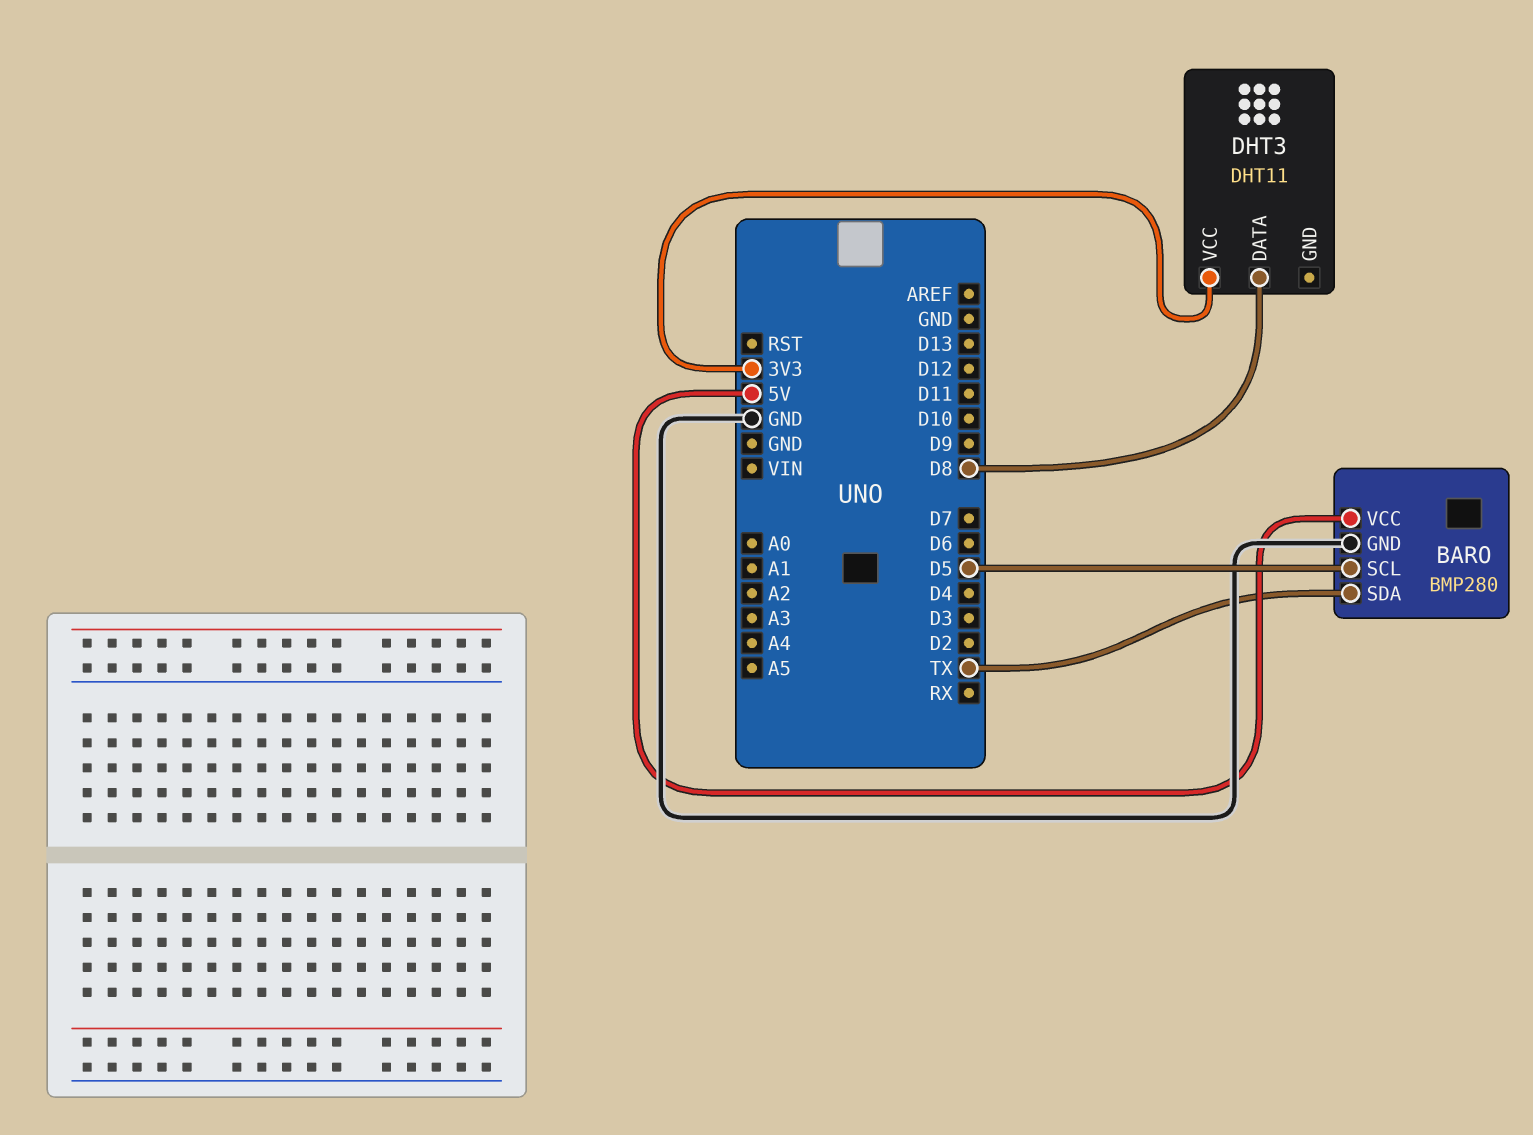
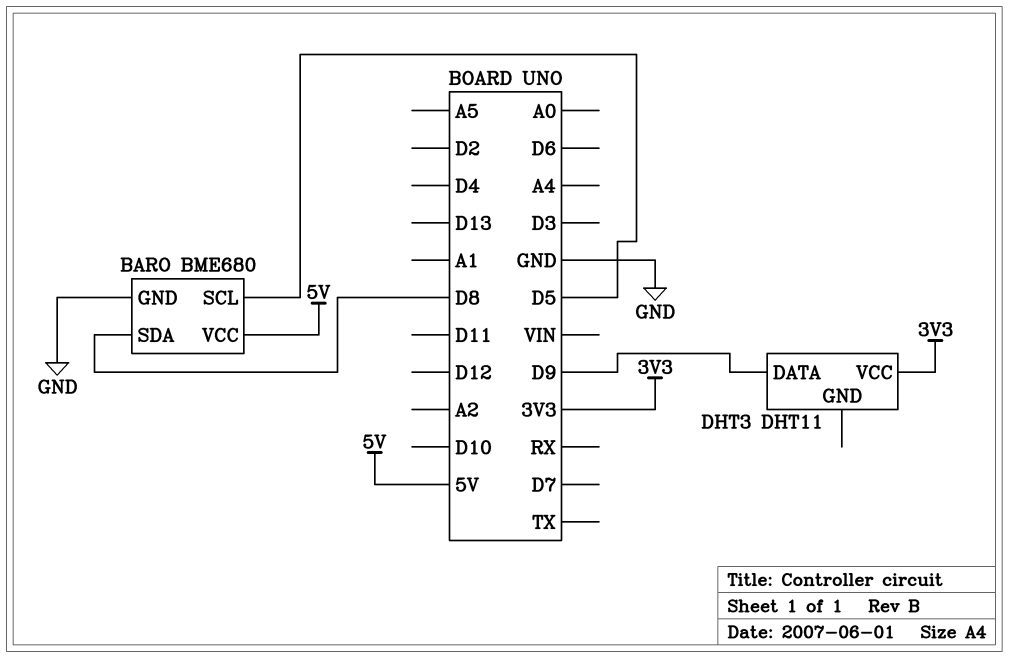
BARO: BMP280 -> BME680
BARO pin SDA: TX -> D8
DHT3 pin DATA: D8 -> D9

